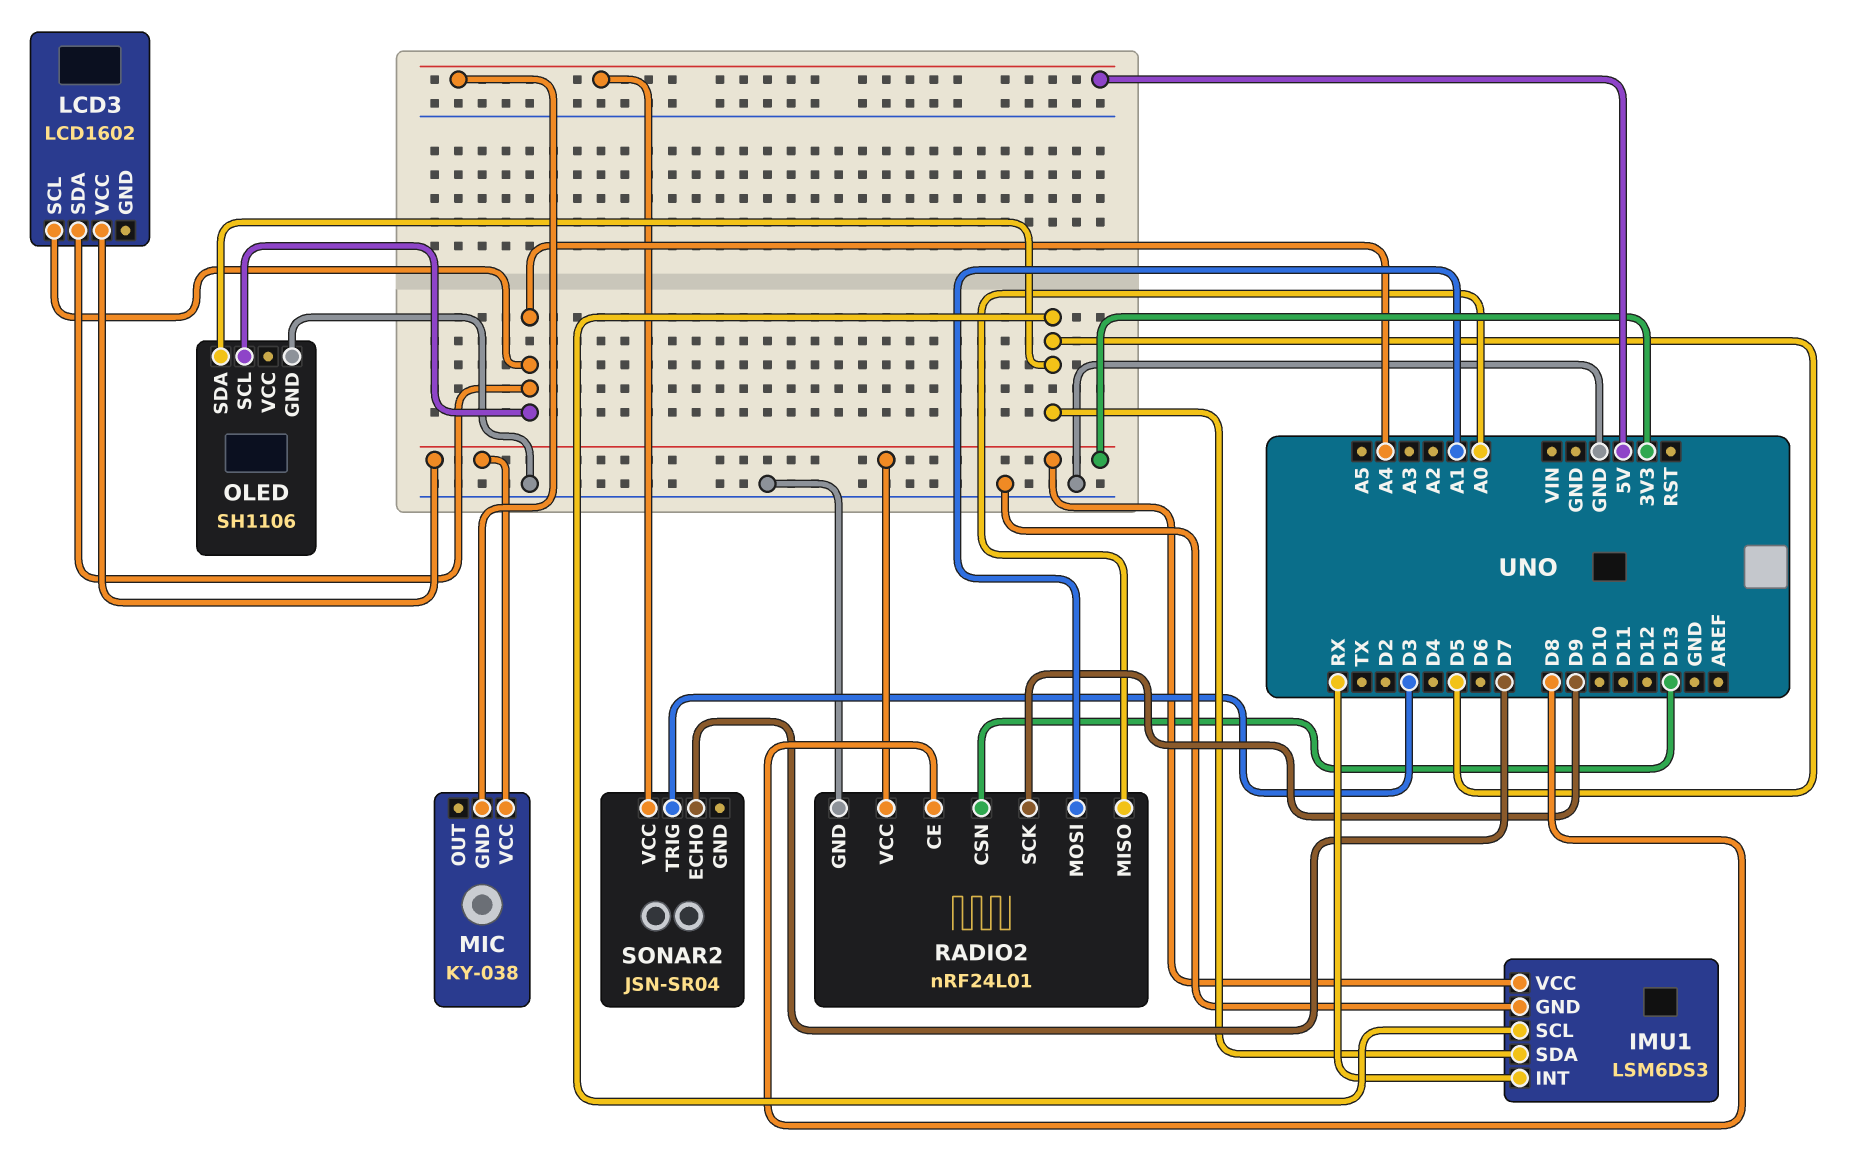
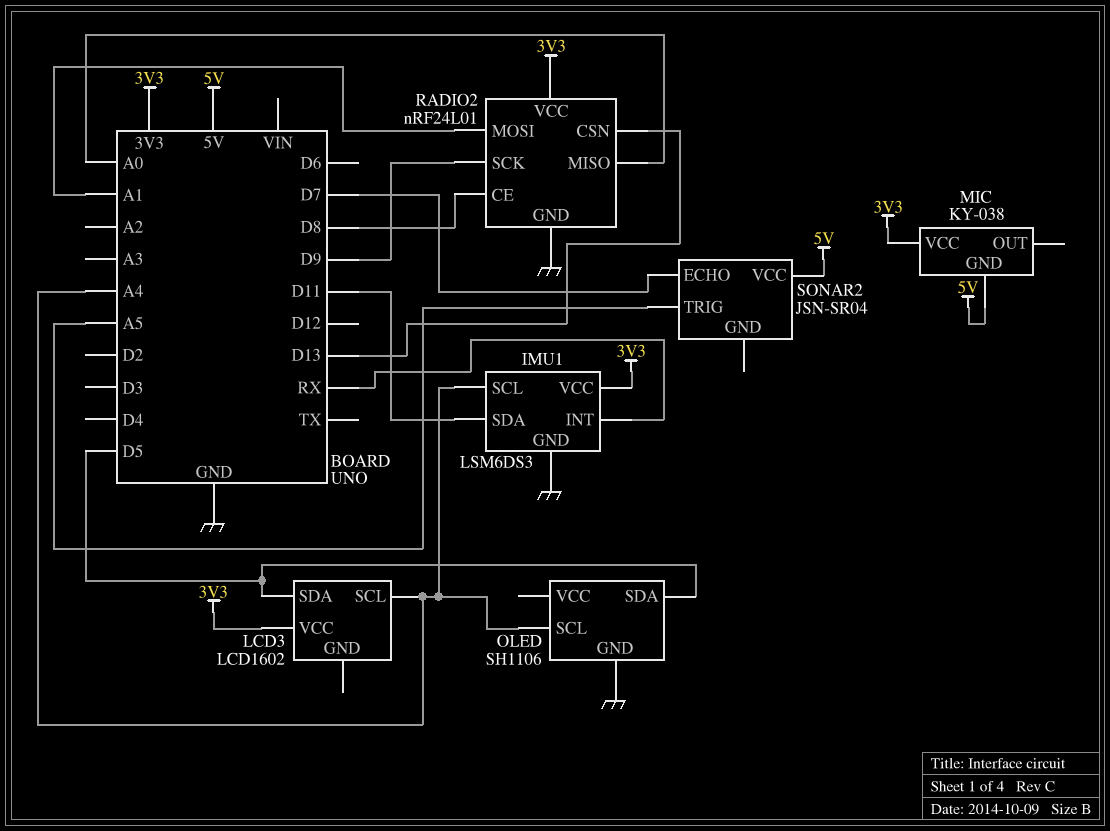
IMU1 pin SCL: D5 -> A4
IMU1 pin SDA: D5 -> D11
LCD3 pin SDA: A4 -> D5
SONAR2 pin TRIG: D3 -> A5

